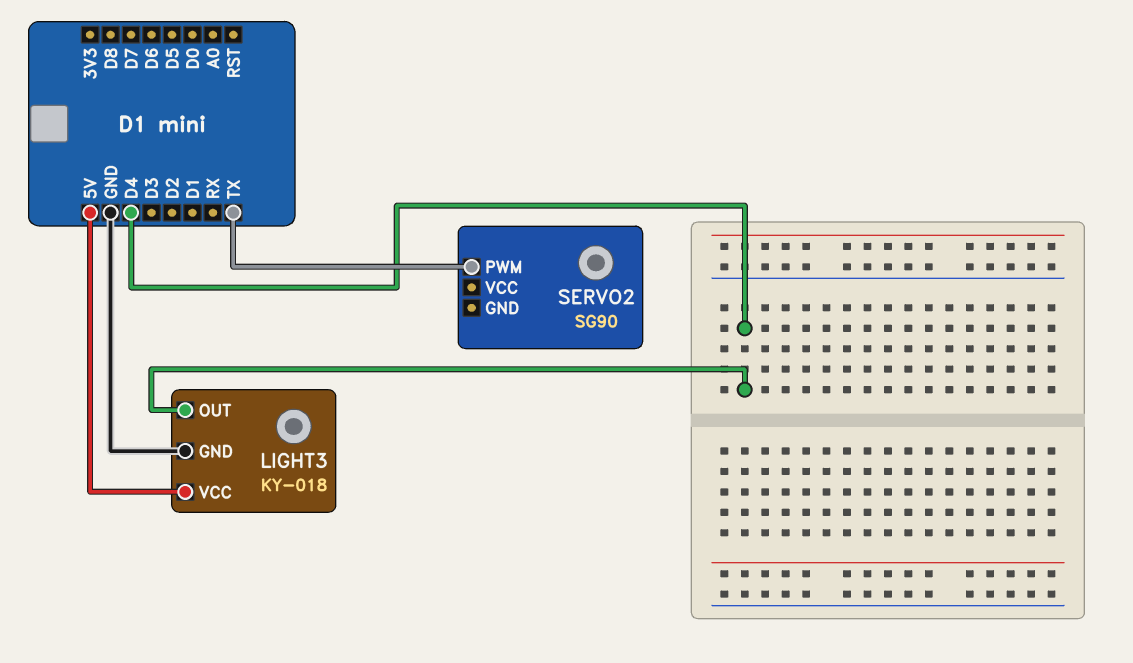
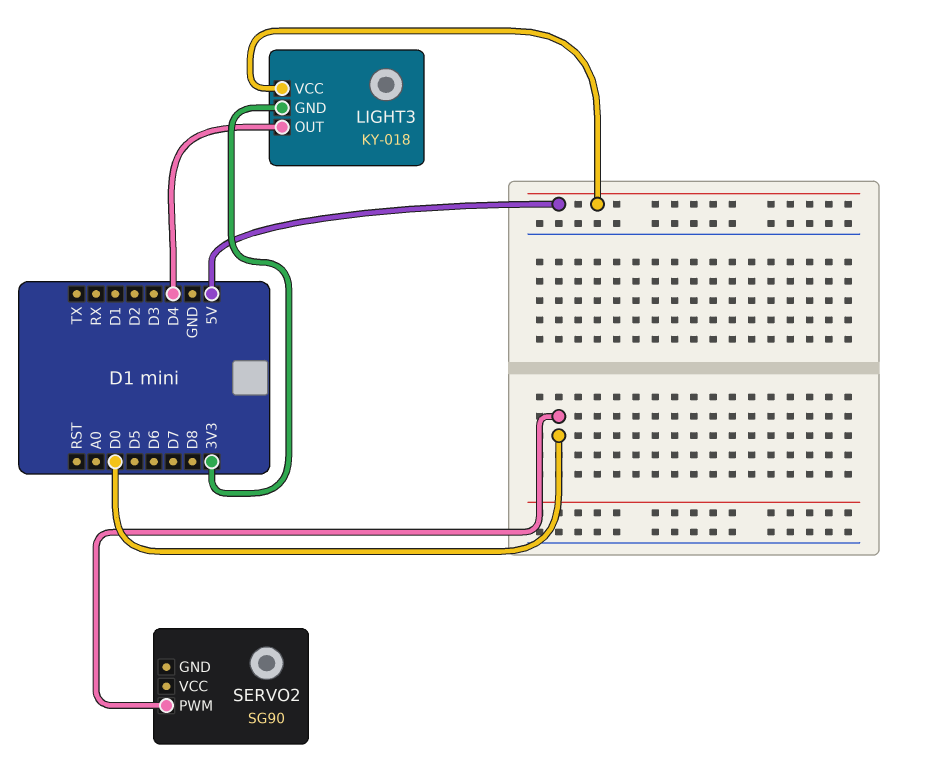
LIGHT3 pin GND: GND -> 3V3
SERVO2 pin PWM: TX -> D0

